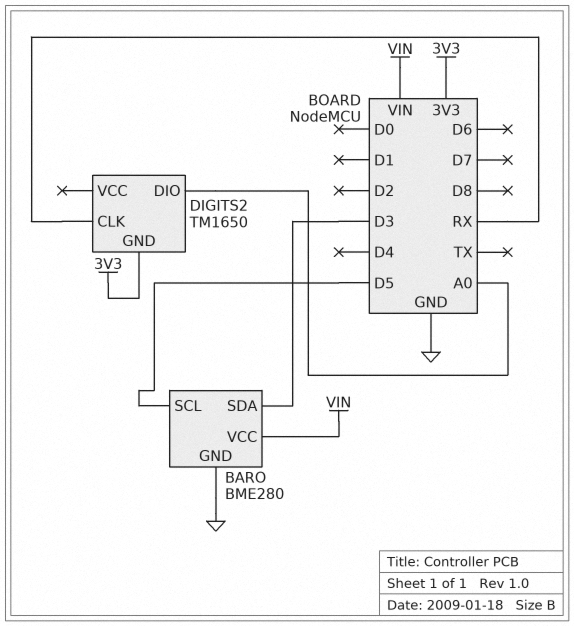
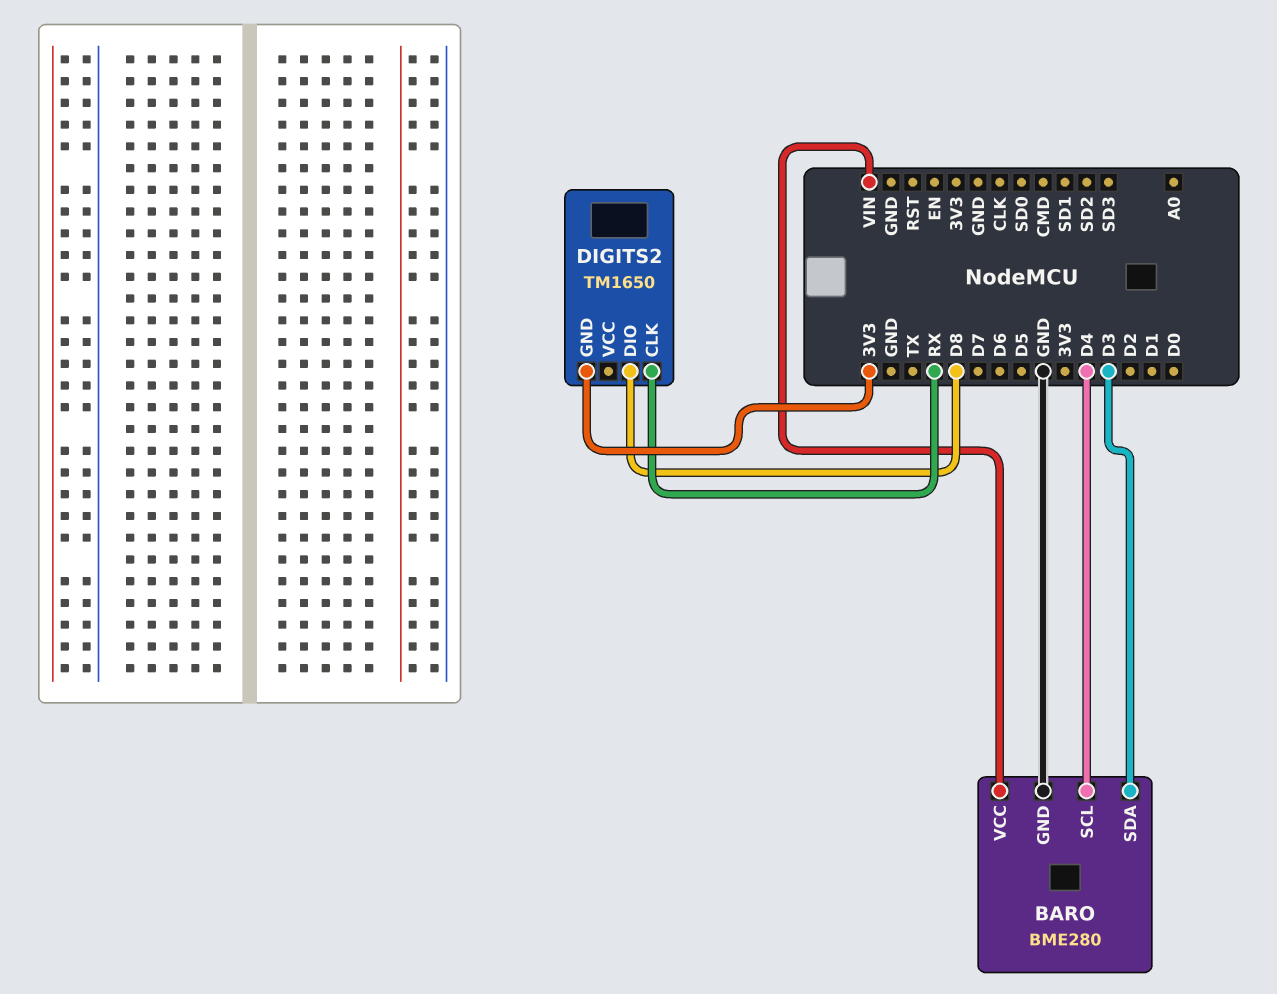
BARO pin SCL: D5 -> D4
DIGITS2 pin DIO: A0 -> D8

